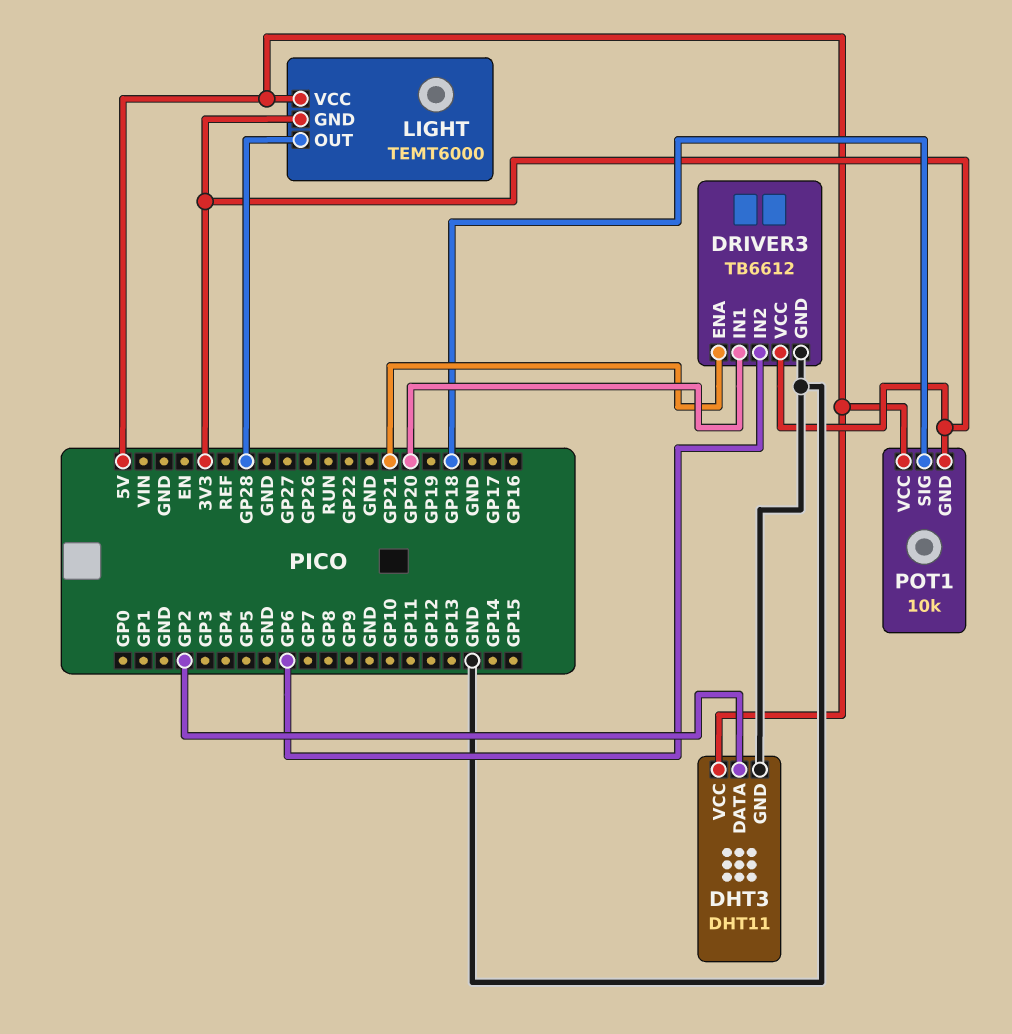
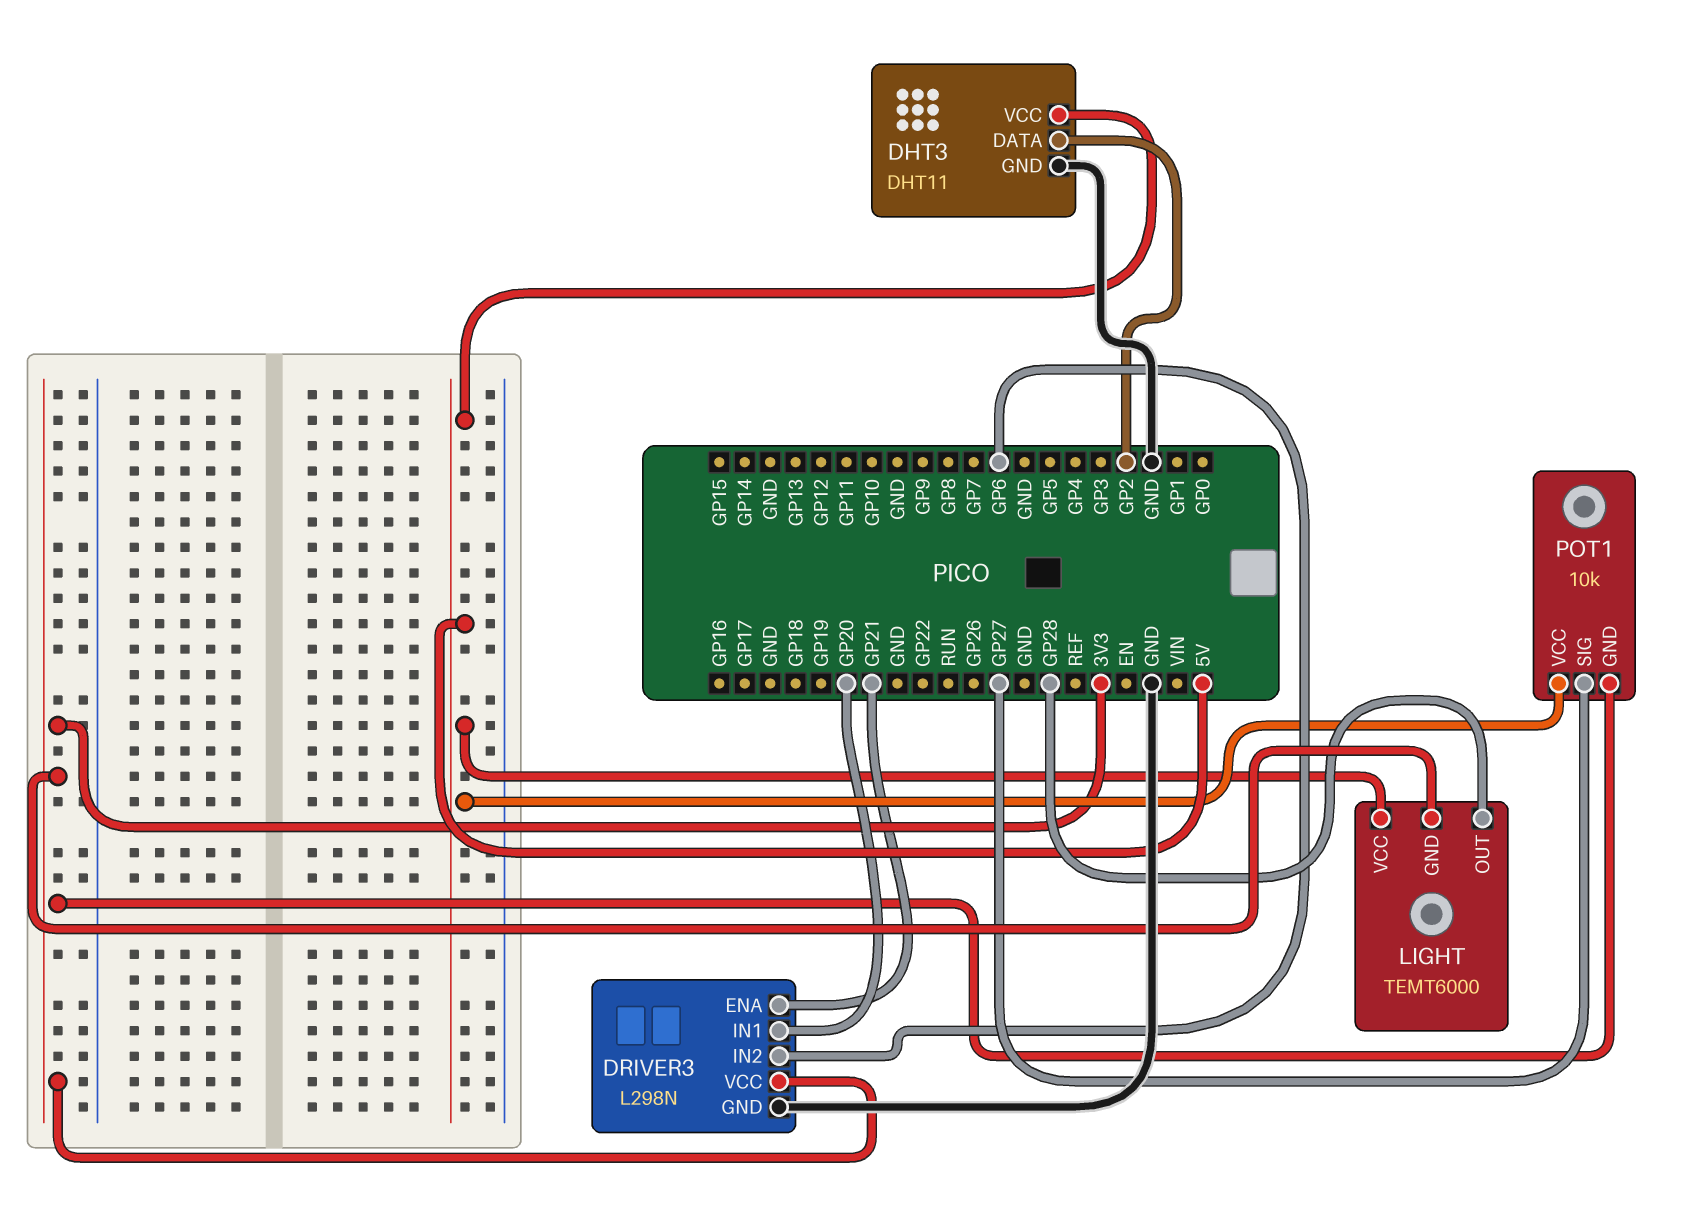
DRIVER3: TB6612 -> L298N
POT1 pin SIG: GP18 -> GP27

